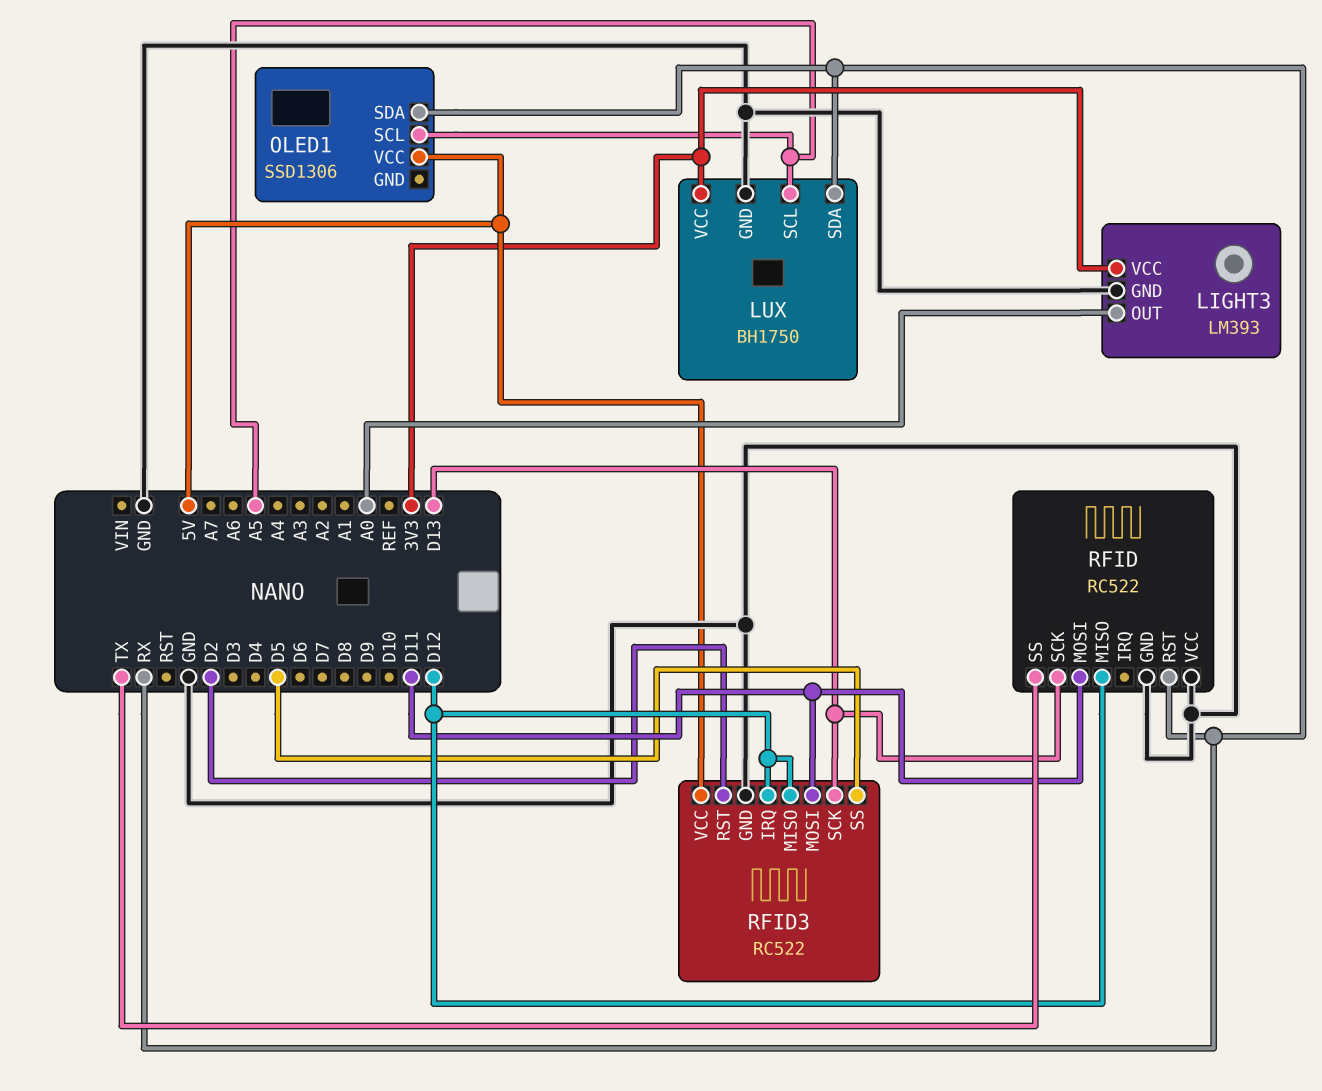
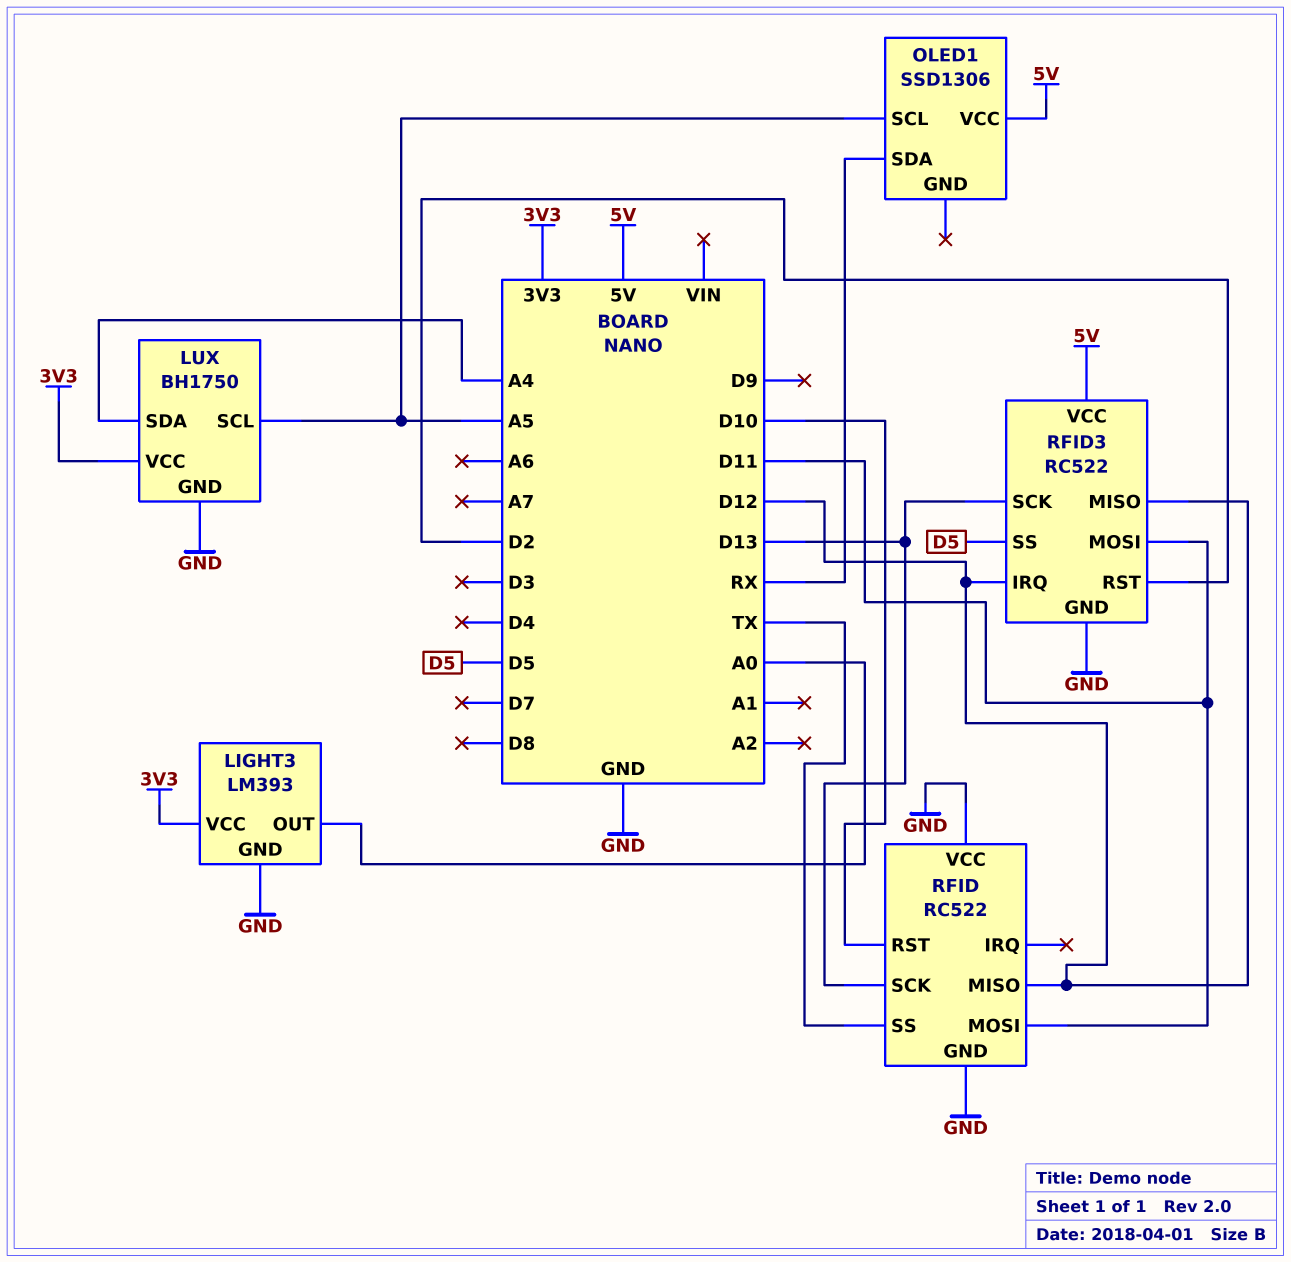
LUX pin SDA: RX -> A4
RFID pin RST: RX -> D10

